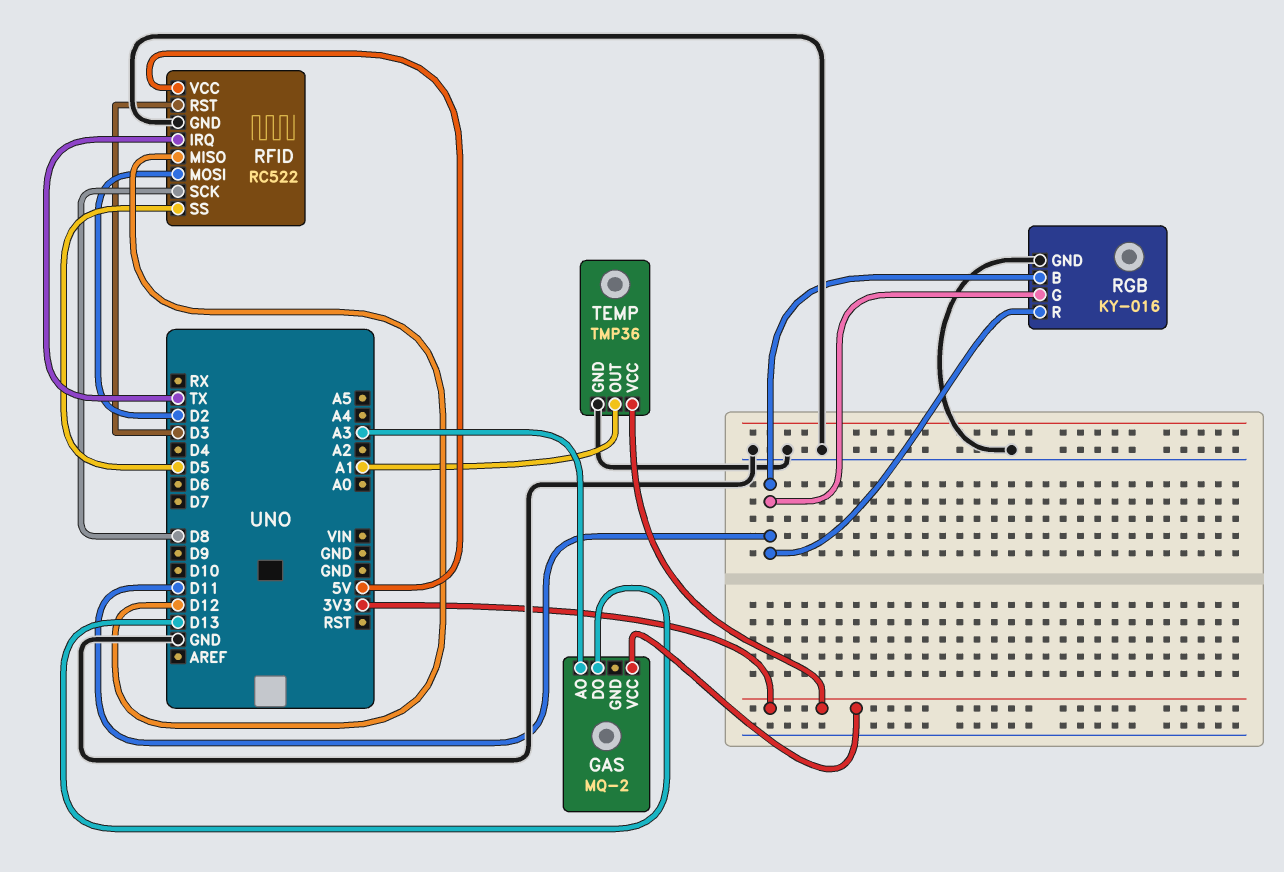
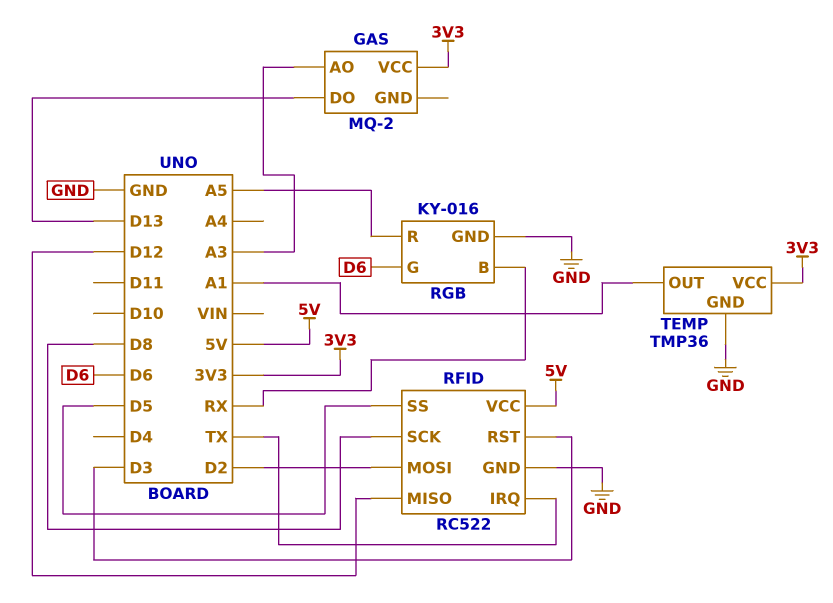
RGB pin B: D11 -> RX
RGB pin G: D11 -> D6
RGB pin R: D11 -> A5

